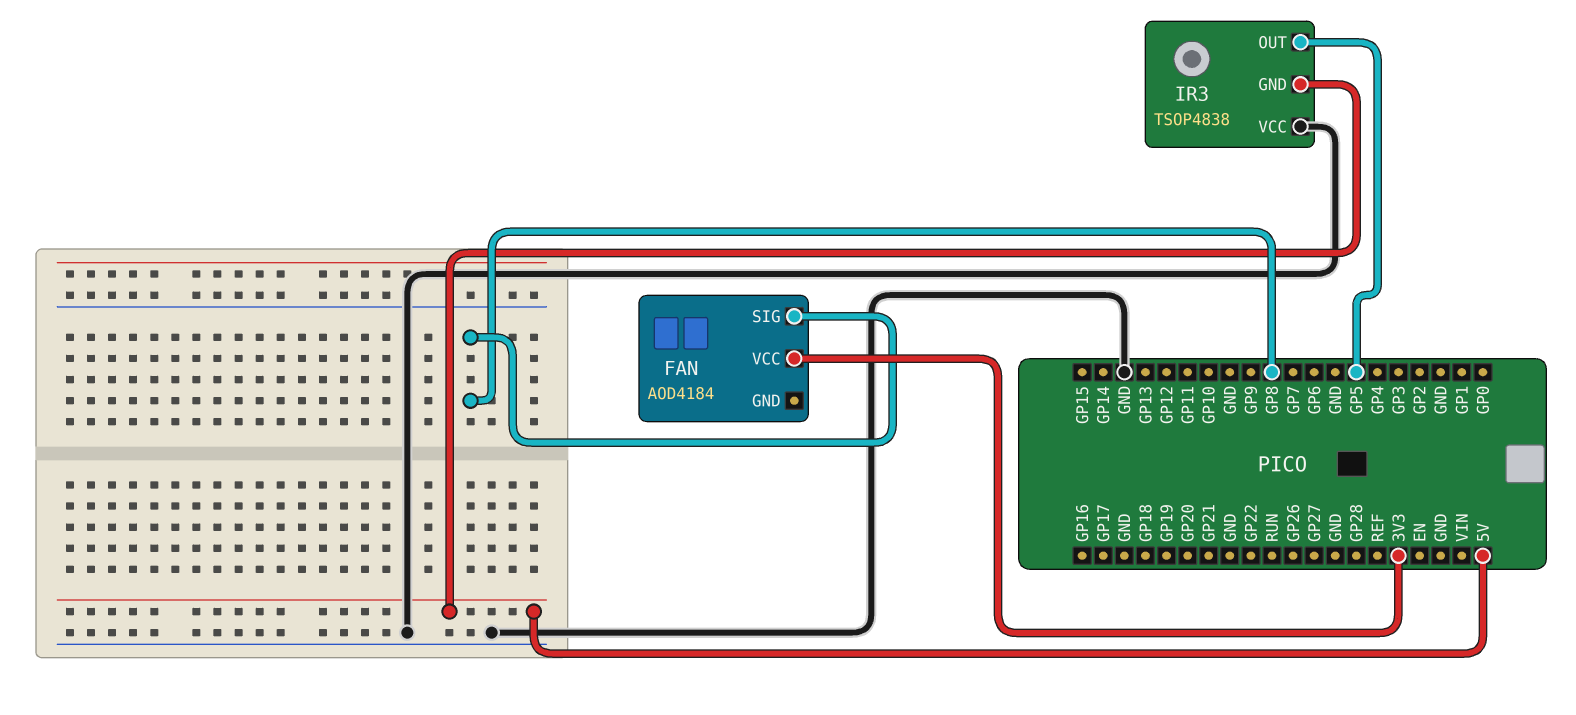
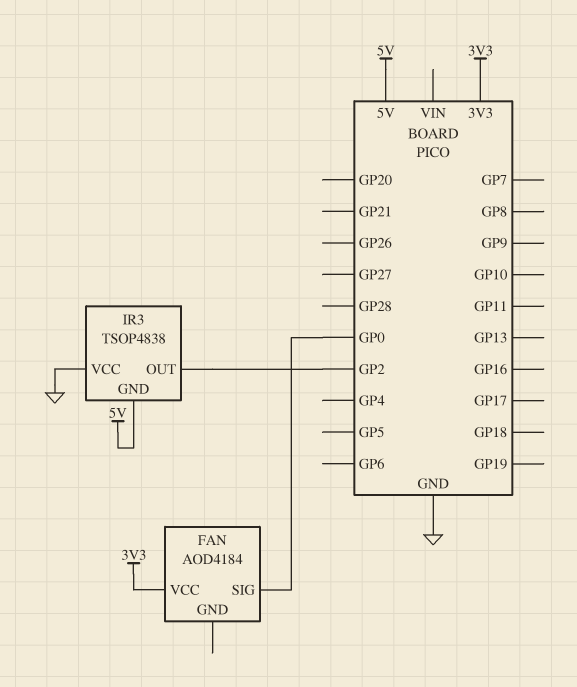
FAN pin SIG: GP8 -> GP0
IR3 pin OUT: GP5 -> GP2

